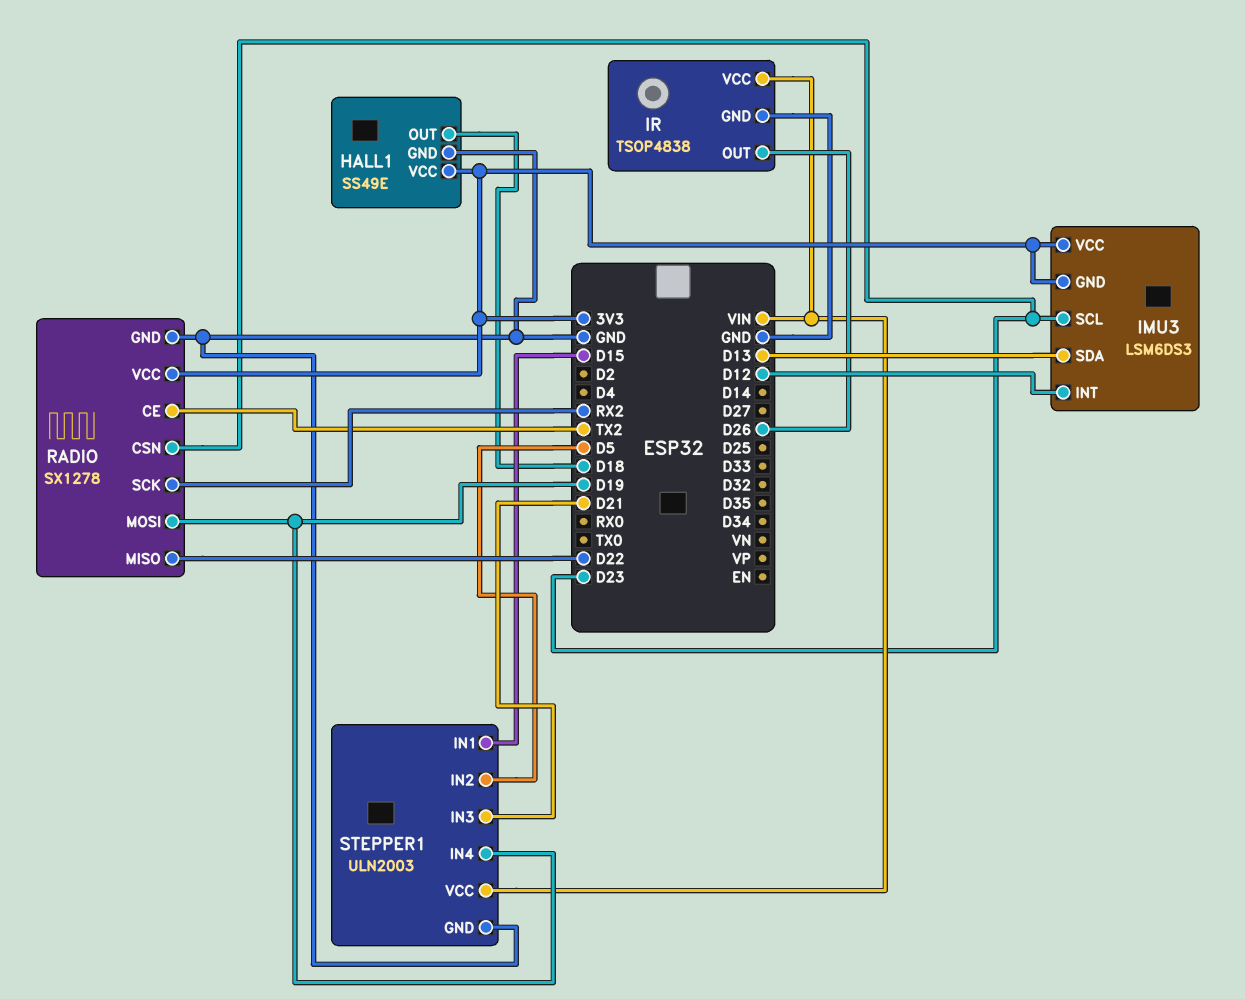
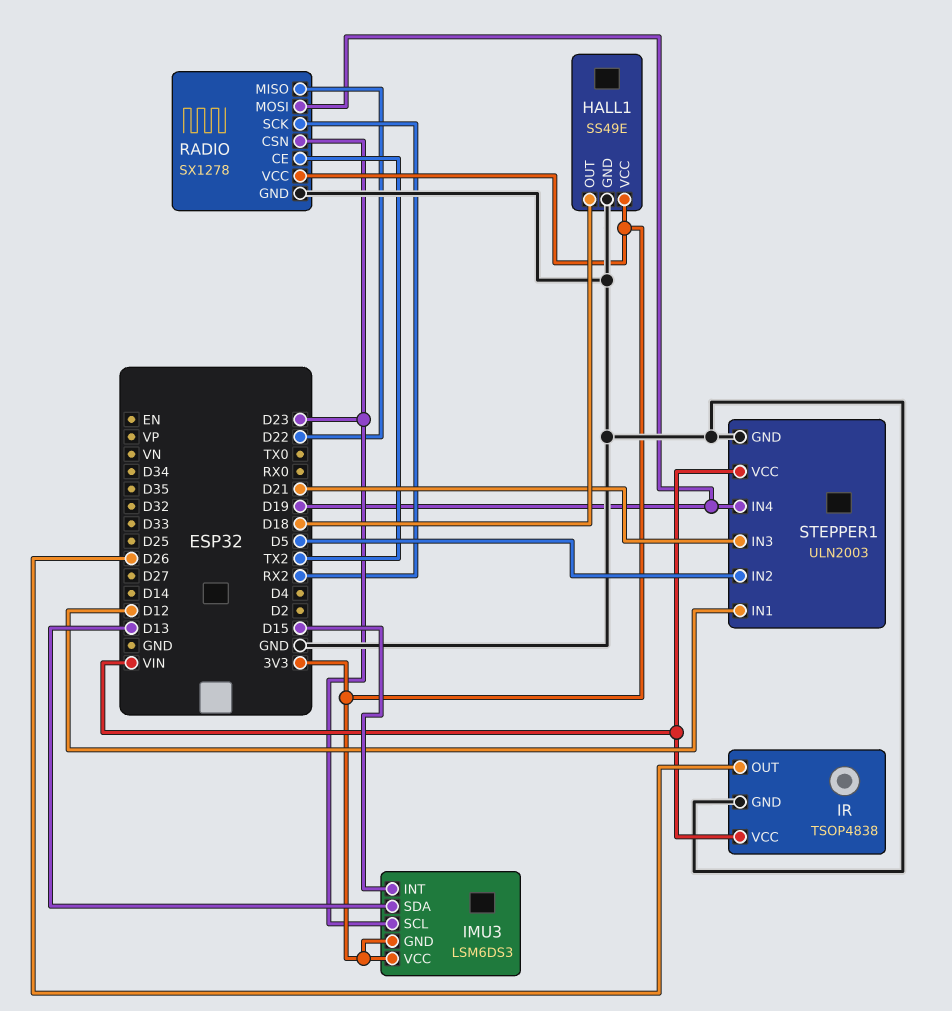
IMU3 pin INT: D12 -> D15
STEPPER1 pin IN1: D15 -> D12

